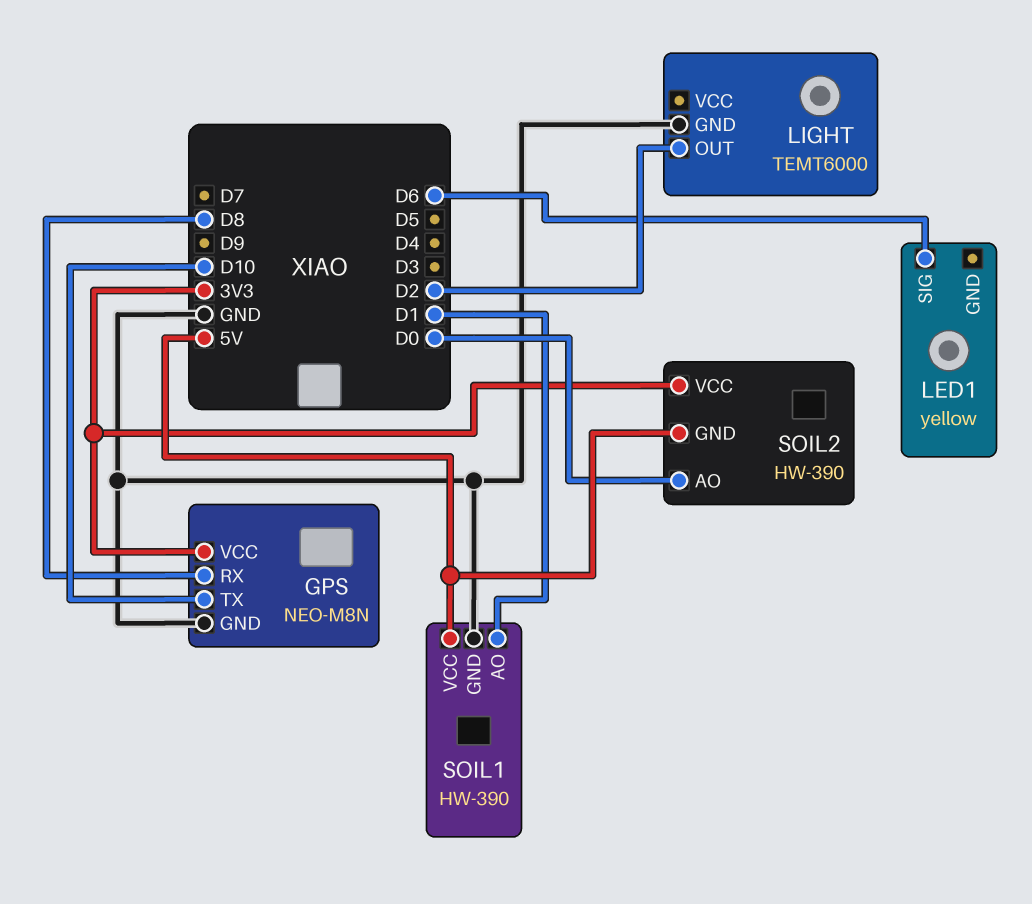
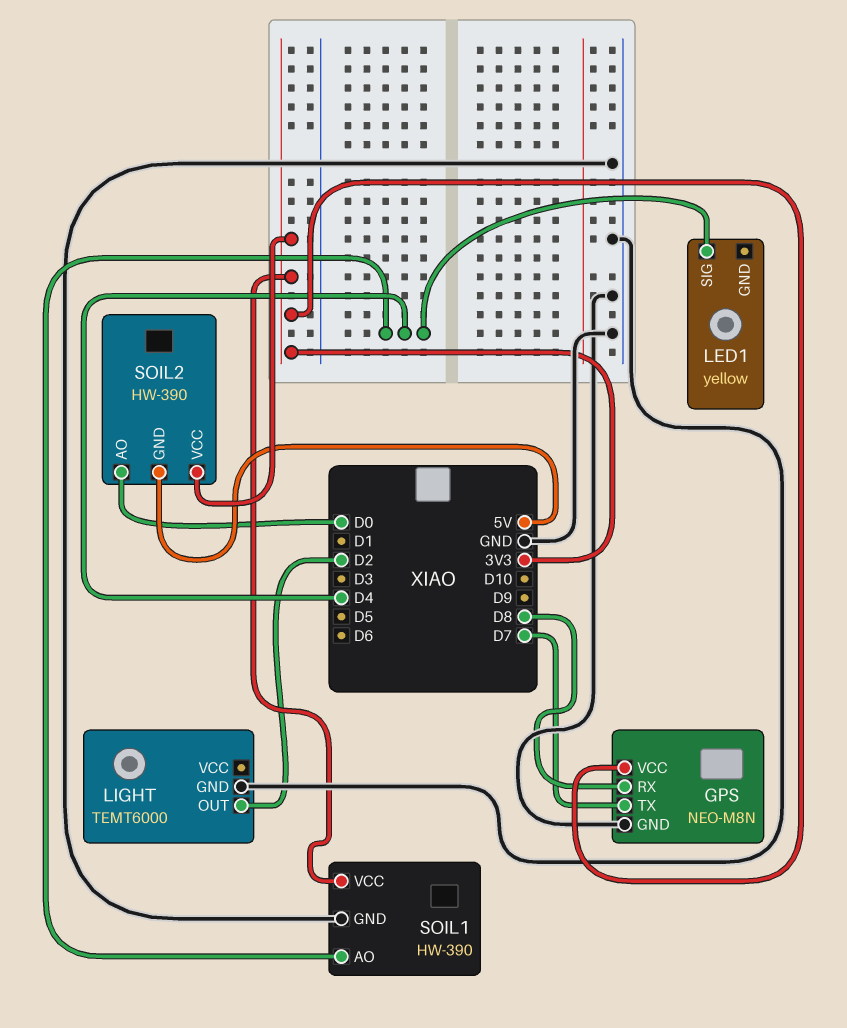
GPS pin TX: D10 -> D7
LED1 pin SIG: D6 -> D4
SOIL1 pin AO: D1 -> D4
SOIL1 pin VCC: 5V -> 3V3

